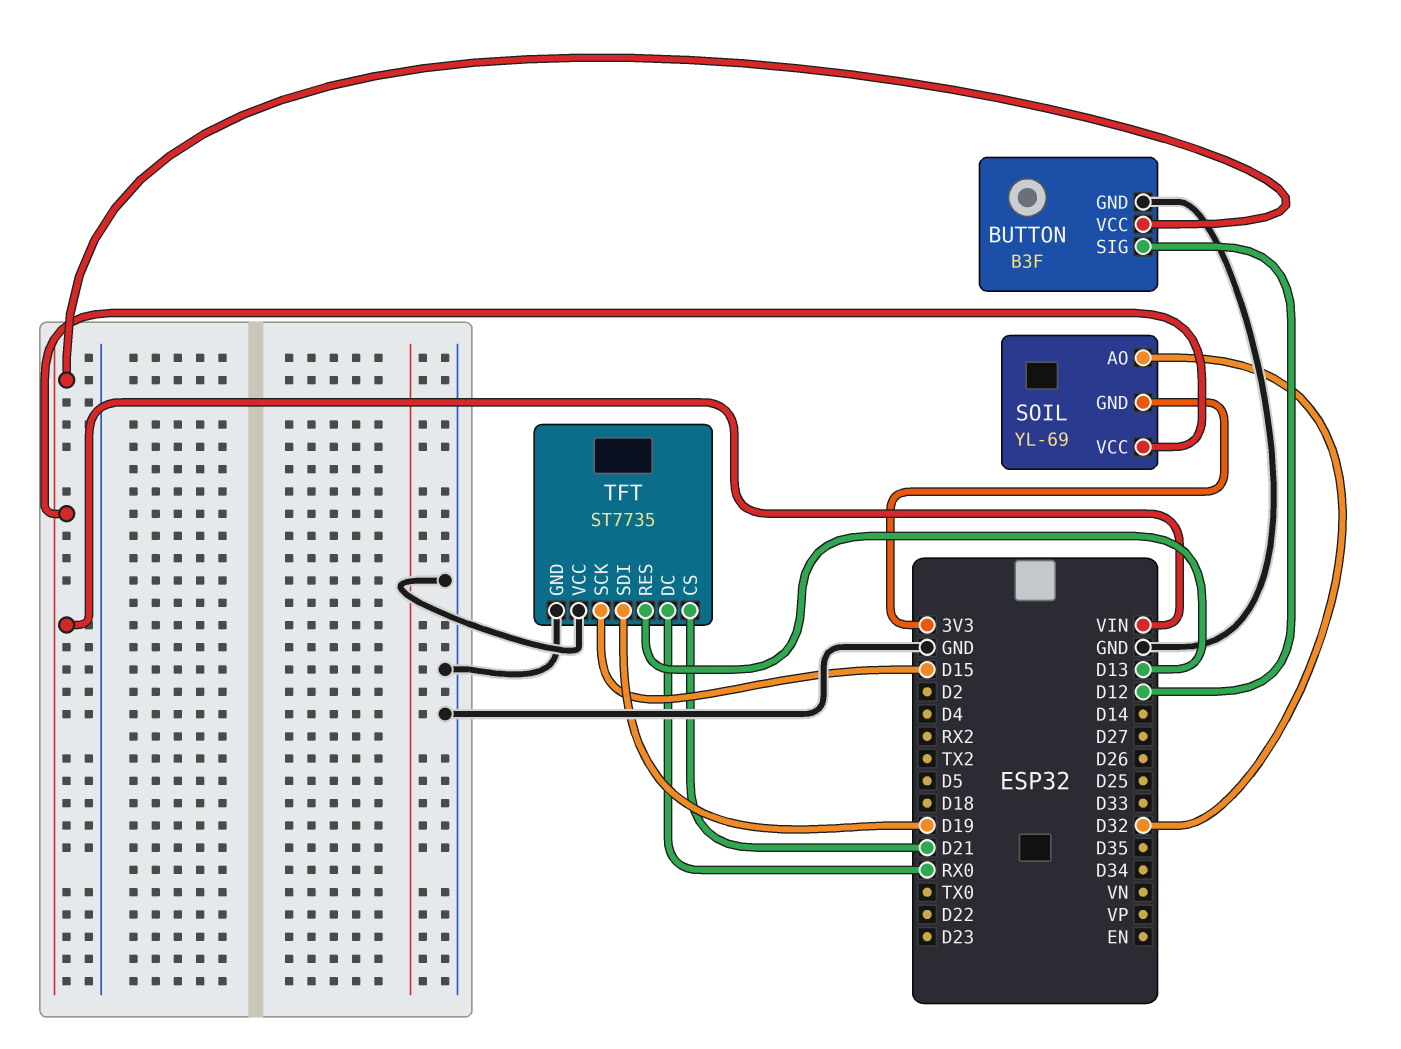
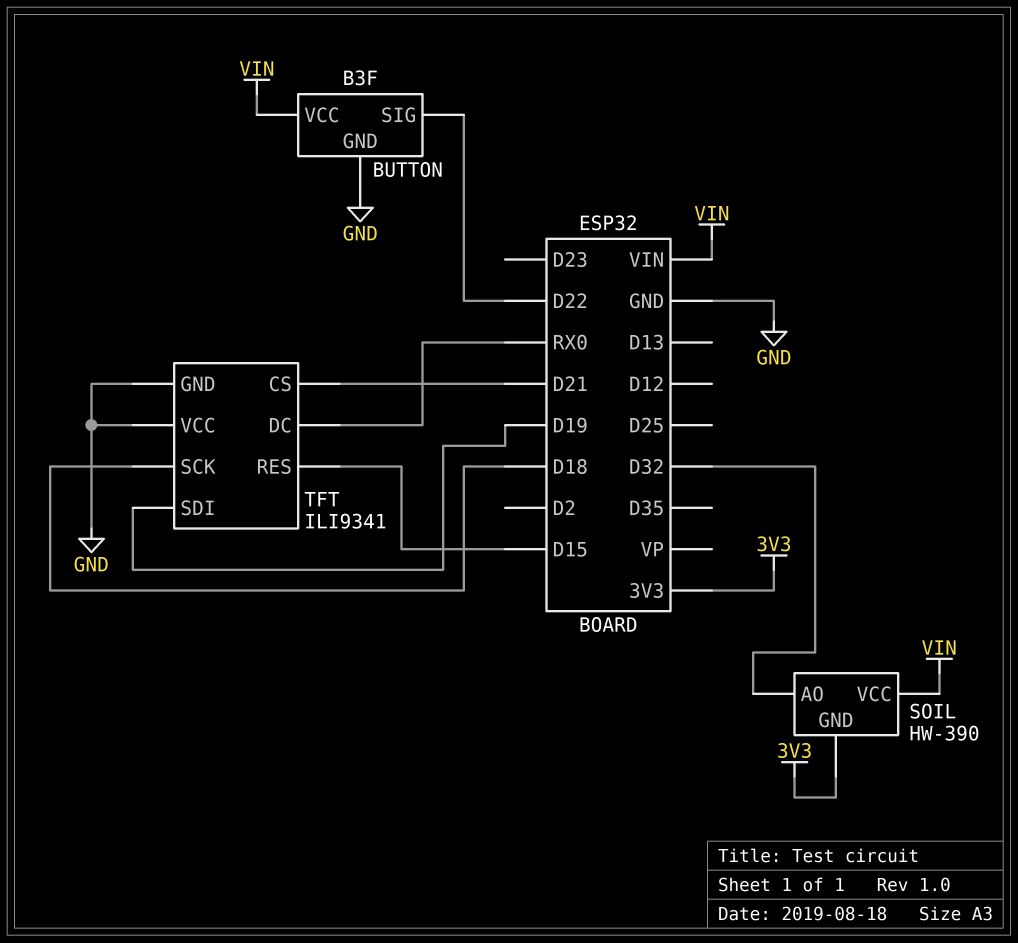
BUTTON pin SIG: D12 -> D22
SOIL: YL-69 -> HW-390
TFT: ST7735 -> ILI9341
TFT pin RES: D13 -> D15
TFT pin SCK: D15 -> D18

